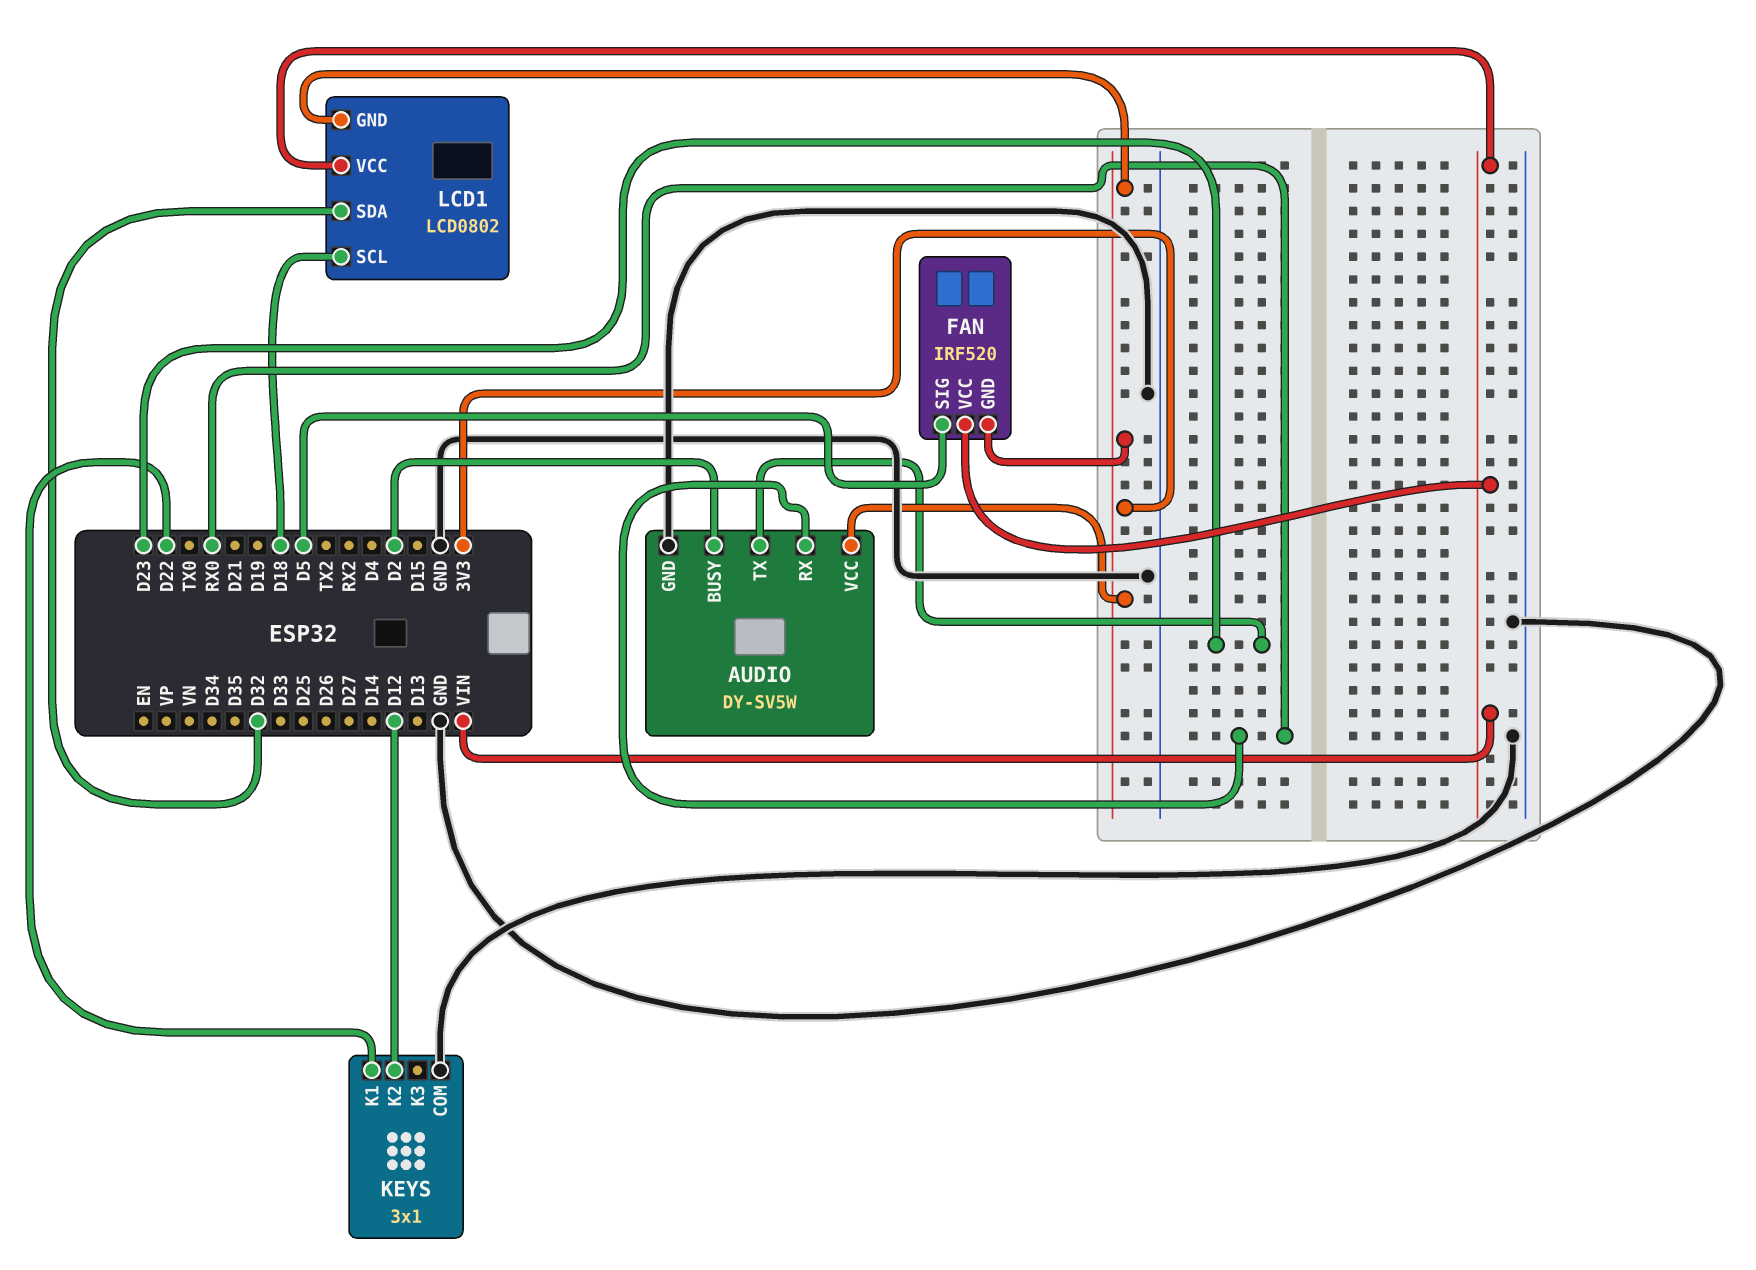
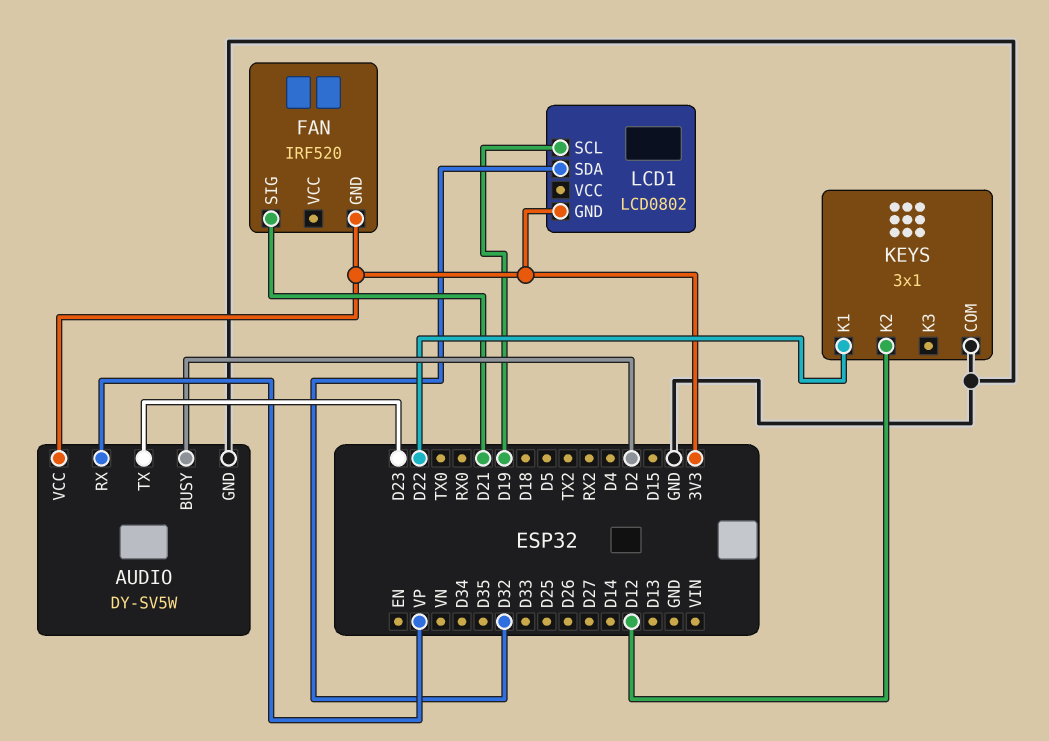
AUDIO pin RX: RX0 -> VP
FAN pin SIG: D5 -> D21
FAN pin VCC: VIN -> none
LCD1 pin SCL: D18 -> D19
LCD1 pin VCC: VIN -> none

